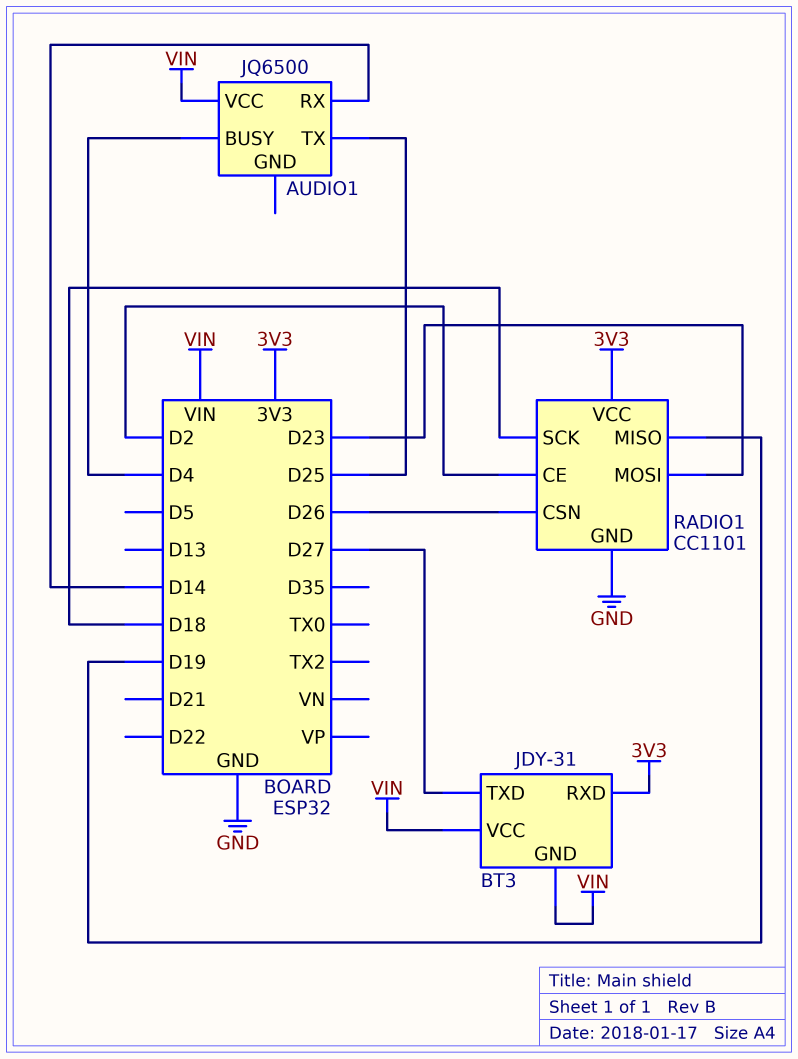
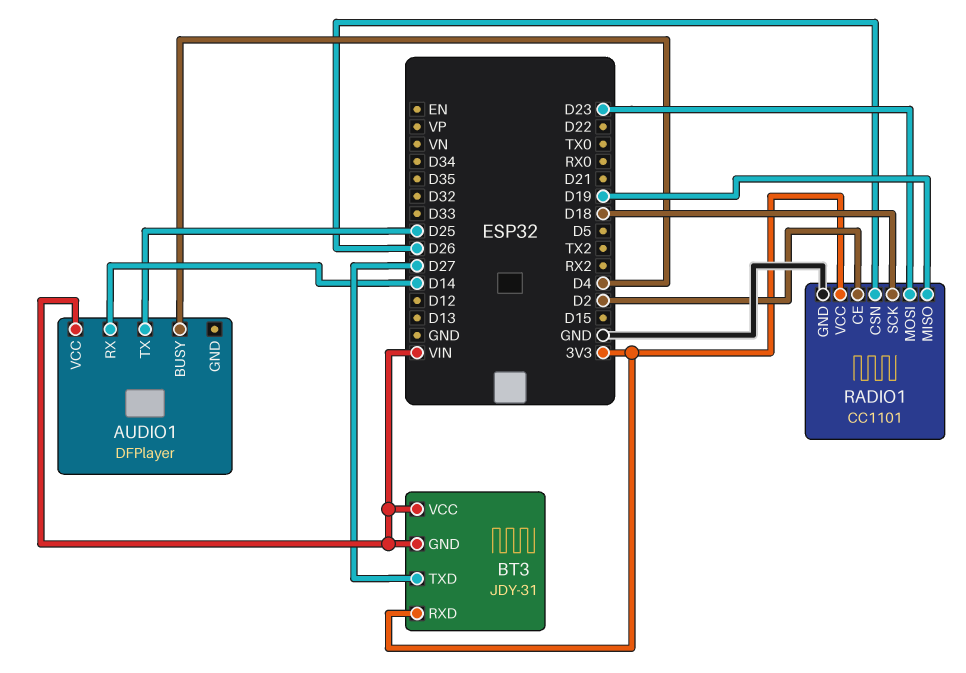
AUDIO1: JQ6500 -> DFPlayer

